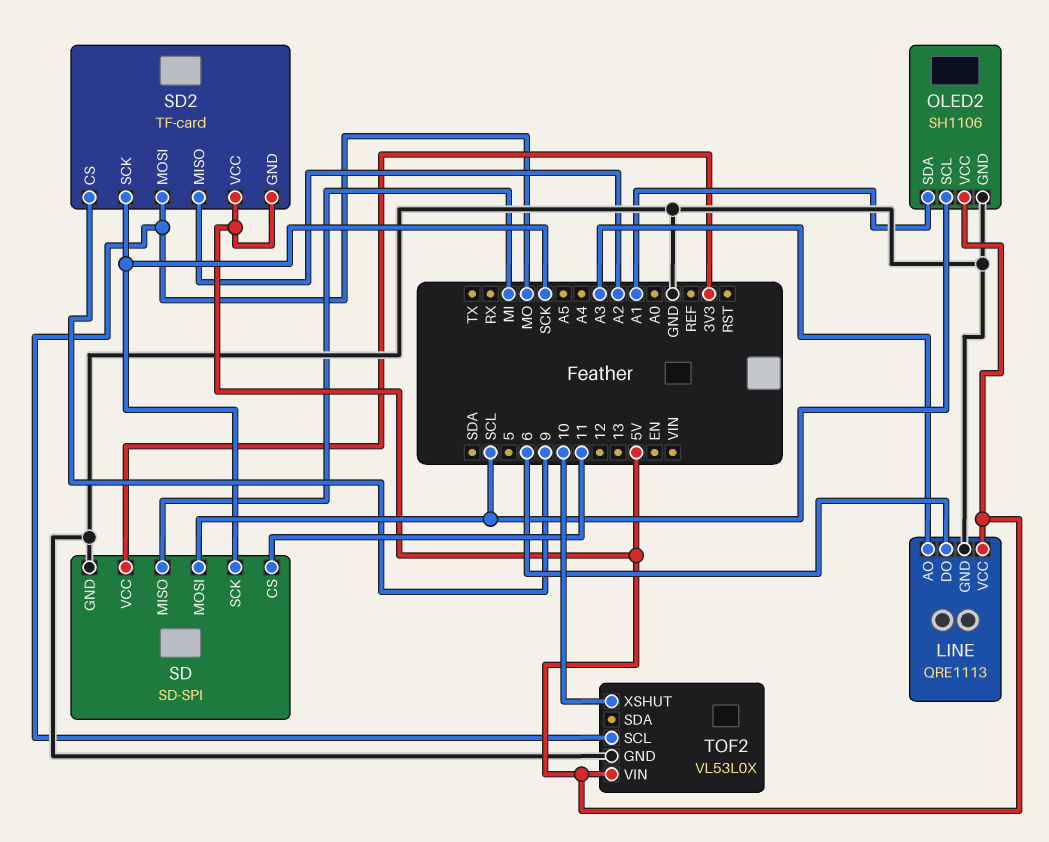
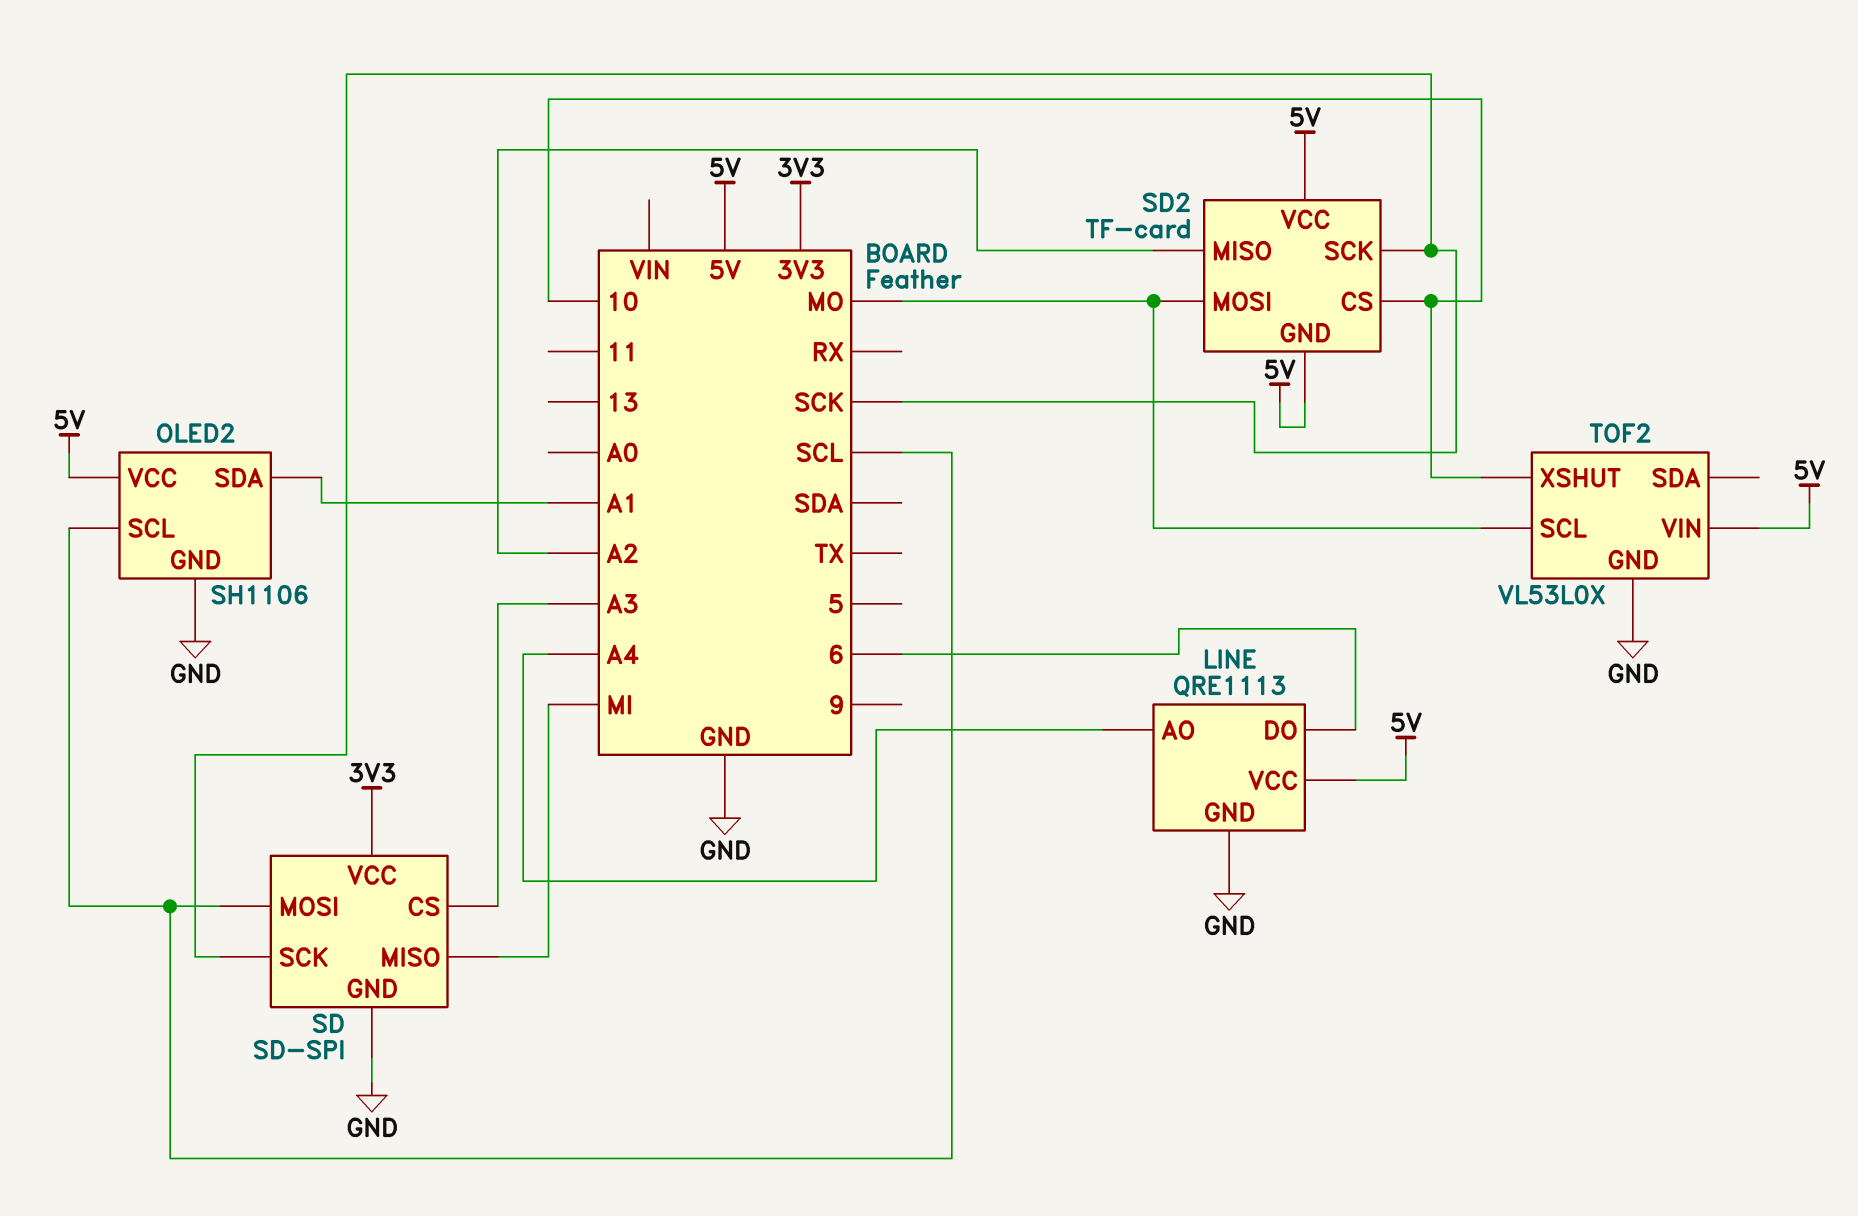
LINE pin AO: A3 -> A4
SD pin CS: 11 -> A3
SD2 pin CS: 9 -> 10

